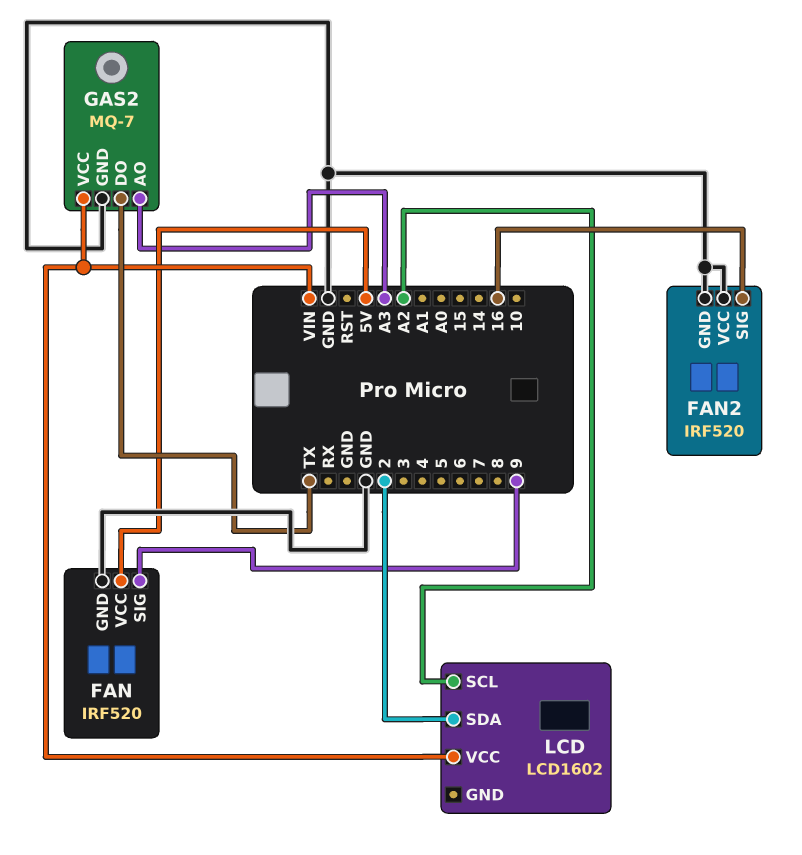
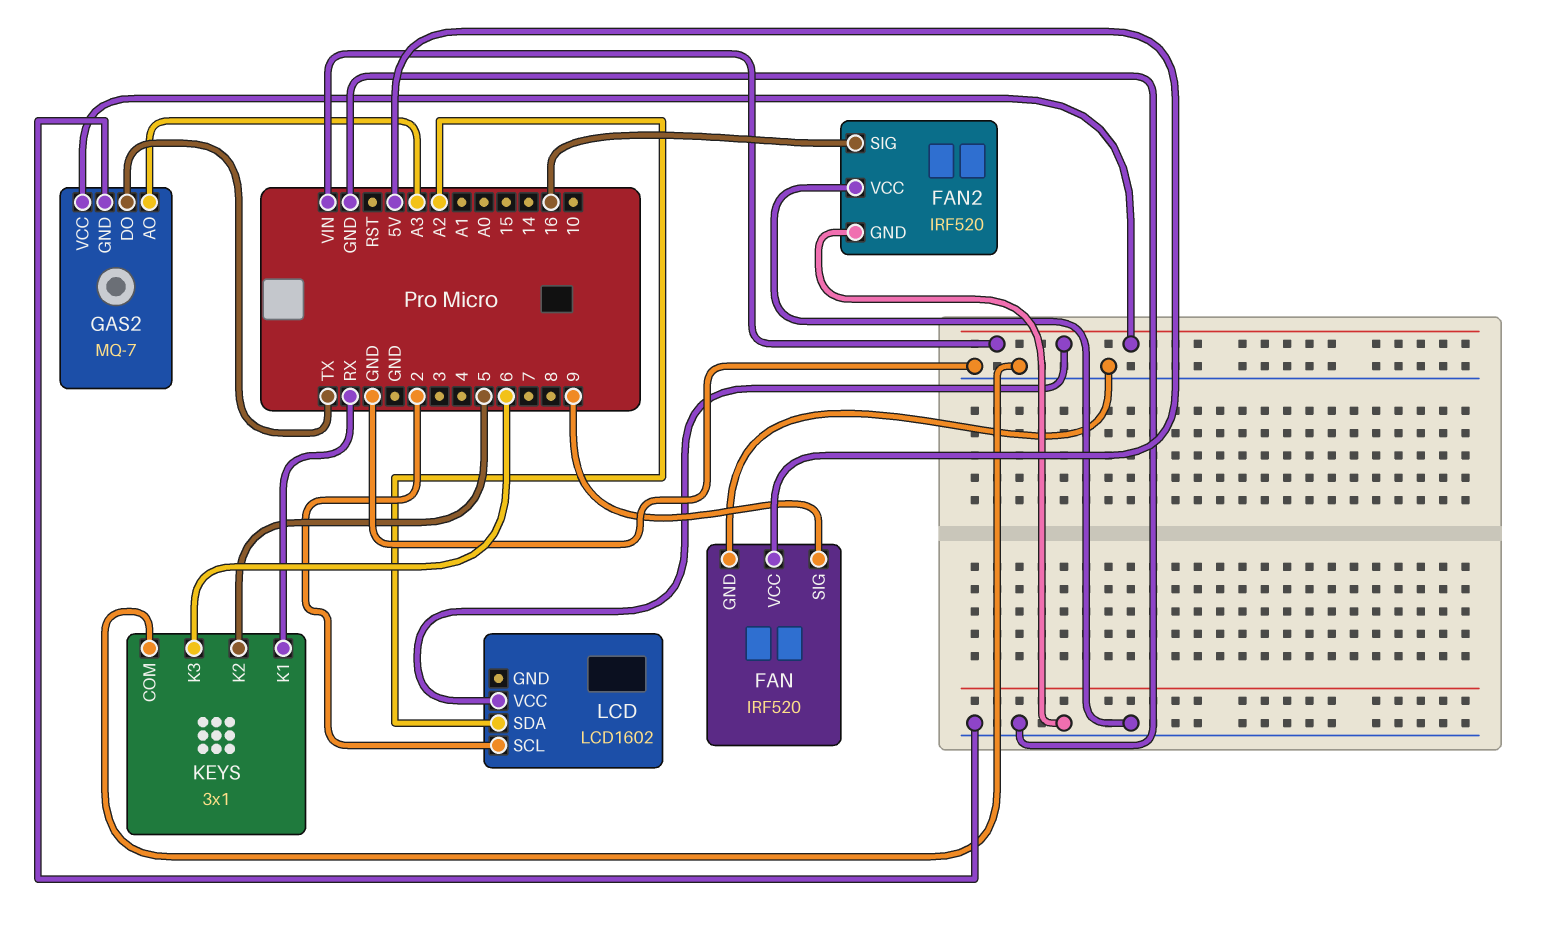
KEYS: none -> 3x1
KEYS pin COM: none -> GND
KEYS pin K1: none -> RX
KEYS pin K2: none -> 5
KEYS pin K3: none -> 6
LCD pin SCL: A2 -> 2
LCD pin SDA: 2 -> A2

